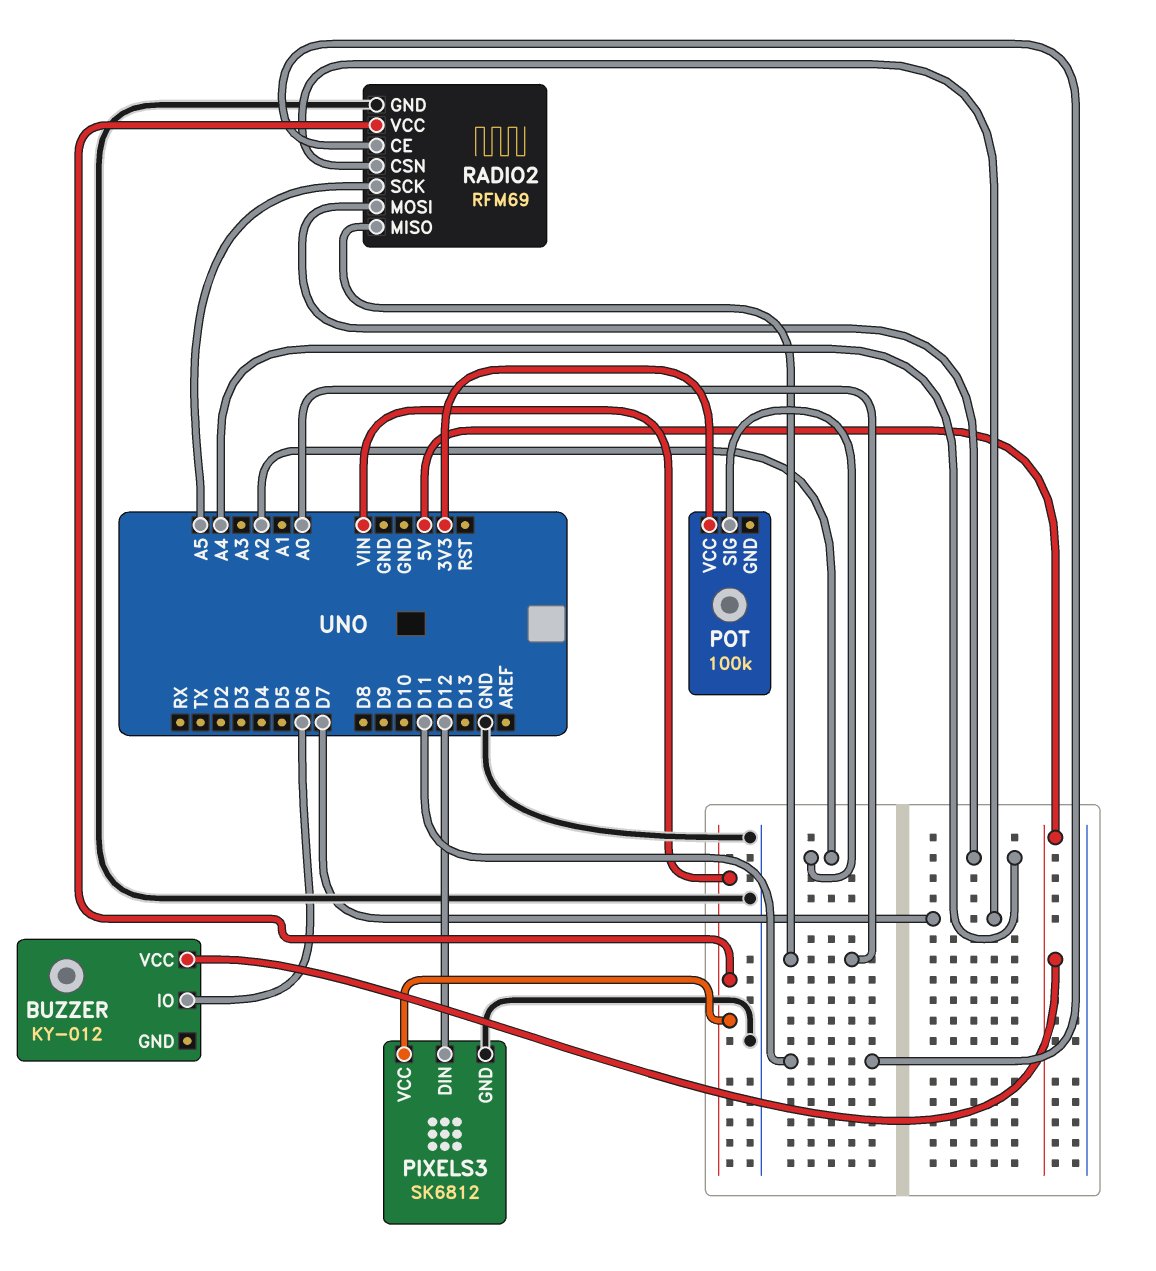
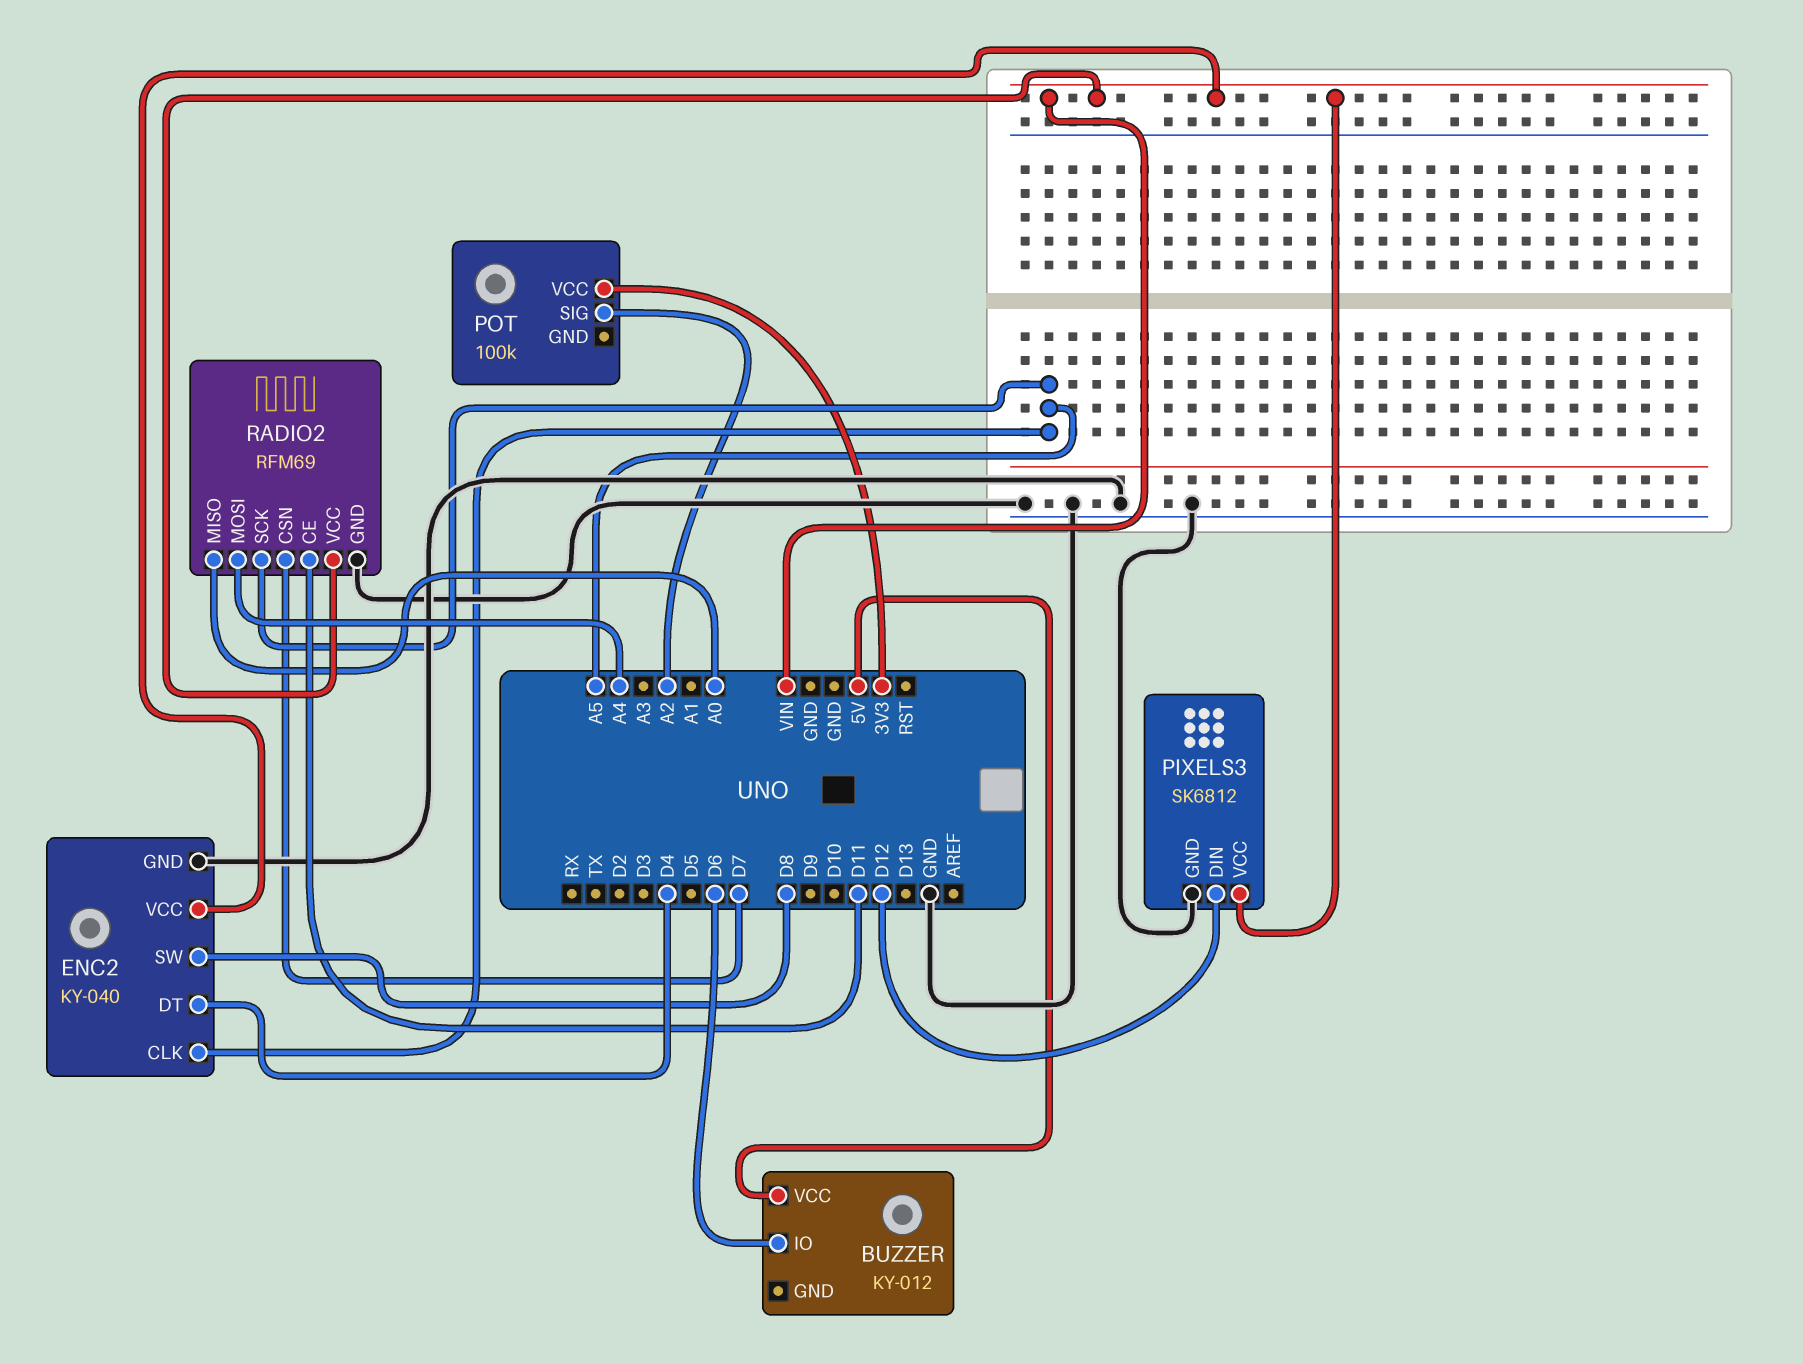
ENC2: none -> KY-040
ENC2 pin CLK: none -> A5
ENC2 pin DT: none -> D4
ENC2 pin GND: none -> GND
ENC2 pin SW: none -> D8
ENC2 pin VCC: none -> VIN

